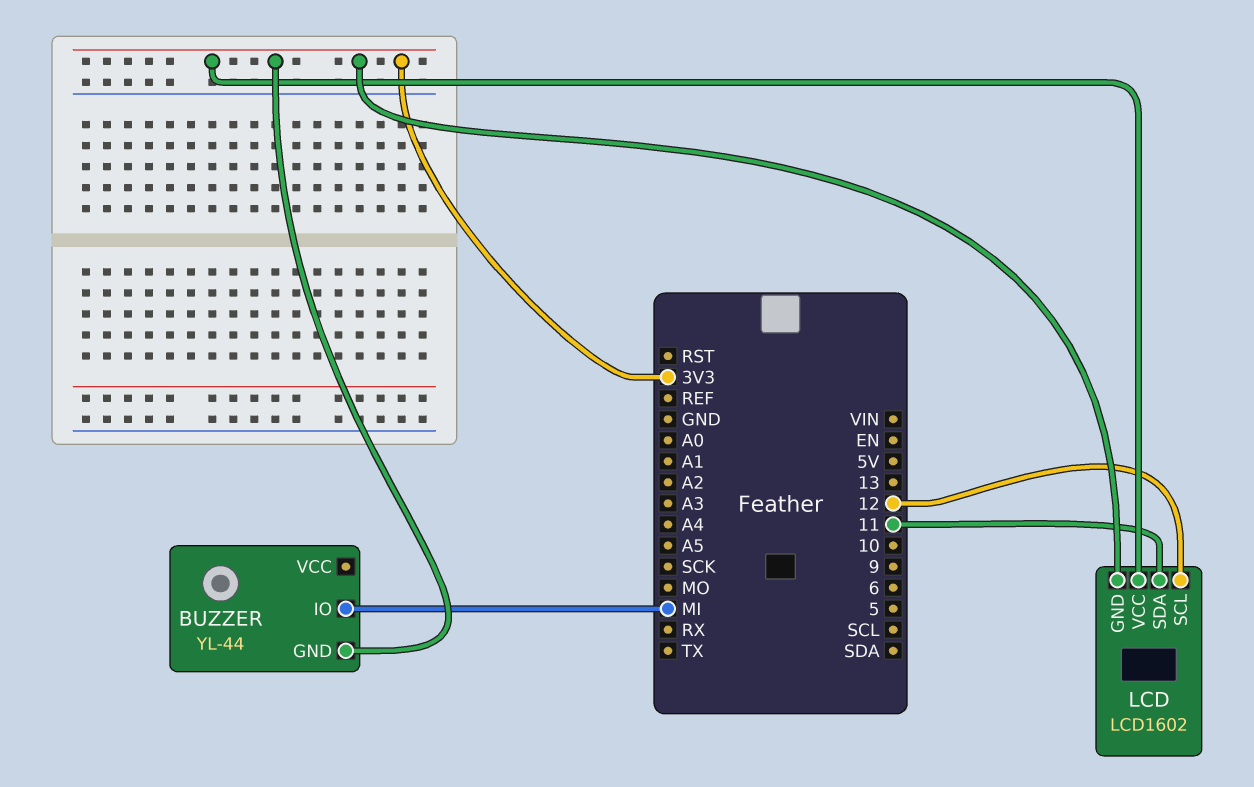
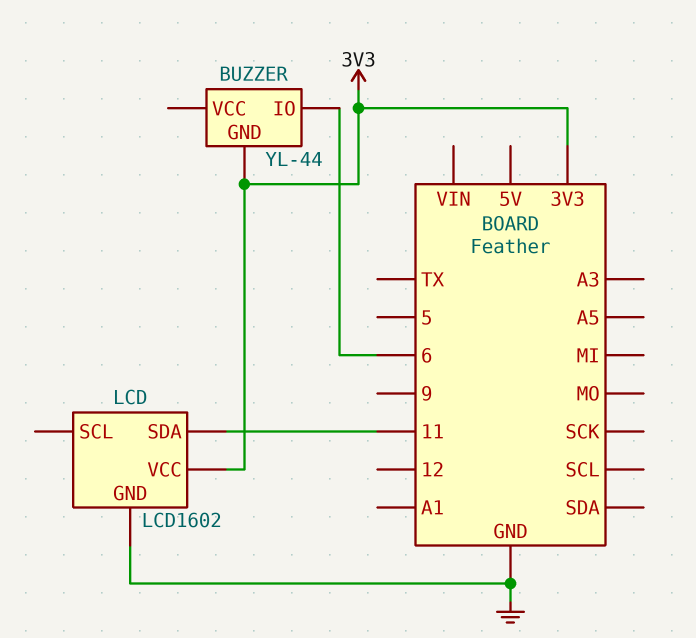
BUZZER pin IO: MI -> 6
LCD pin GND: 3V3 -> GND
LCD pin SCL: 12 -> none

